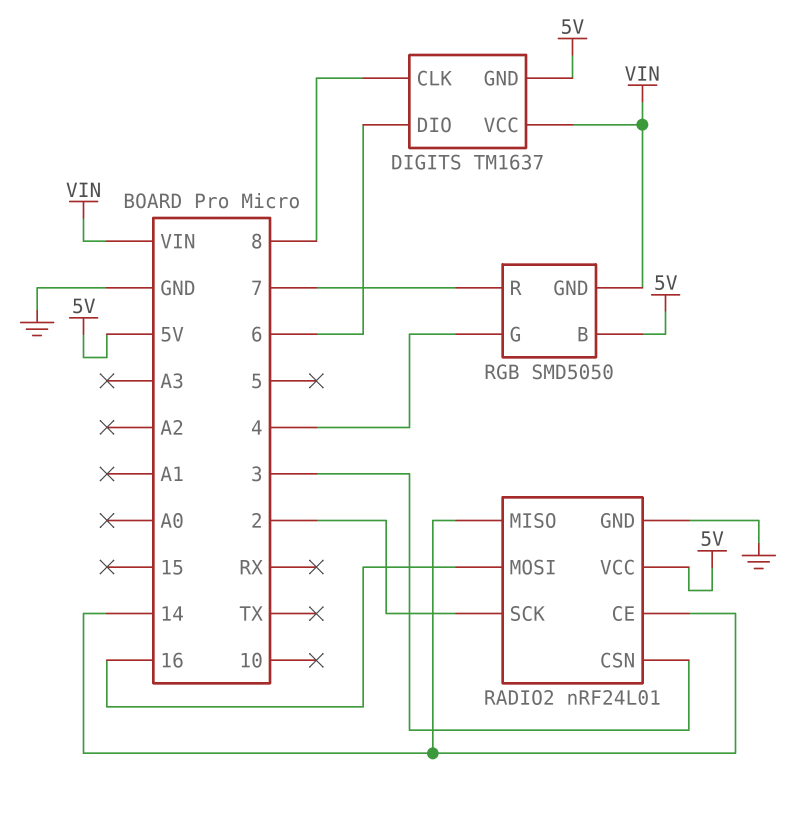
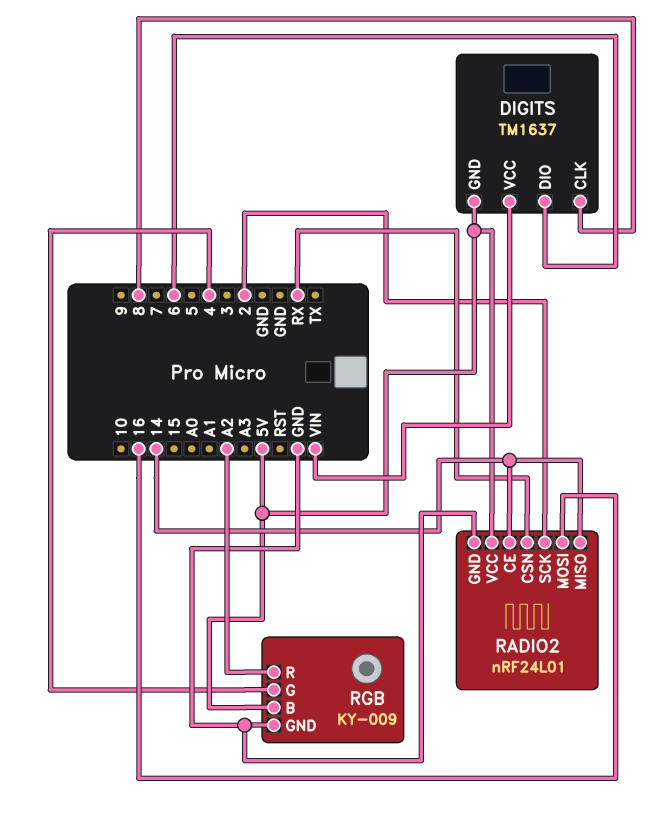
RADIO2 pin CSN: 3 -> RX
RGB: SMD5050 -> KY-009
RGB pin GND: VIN -> GND
RGB pin R: 7 -> A2

